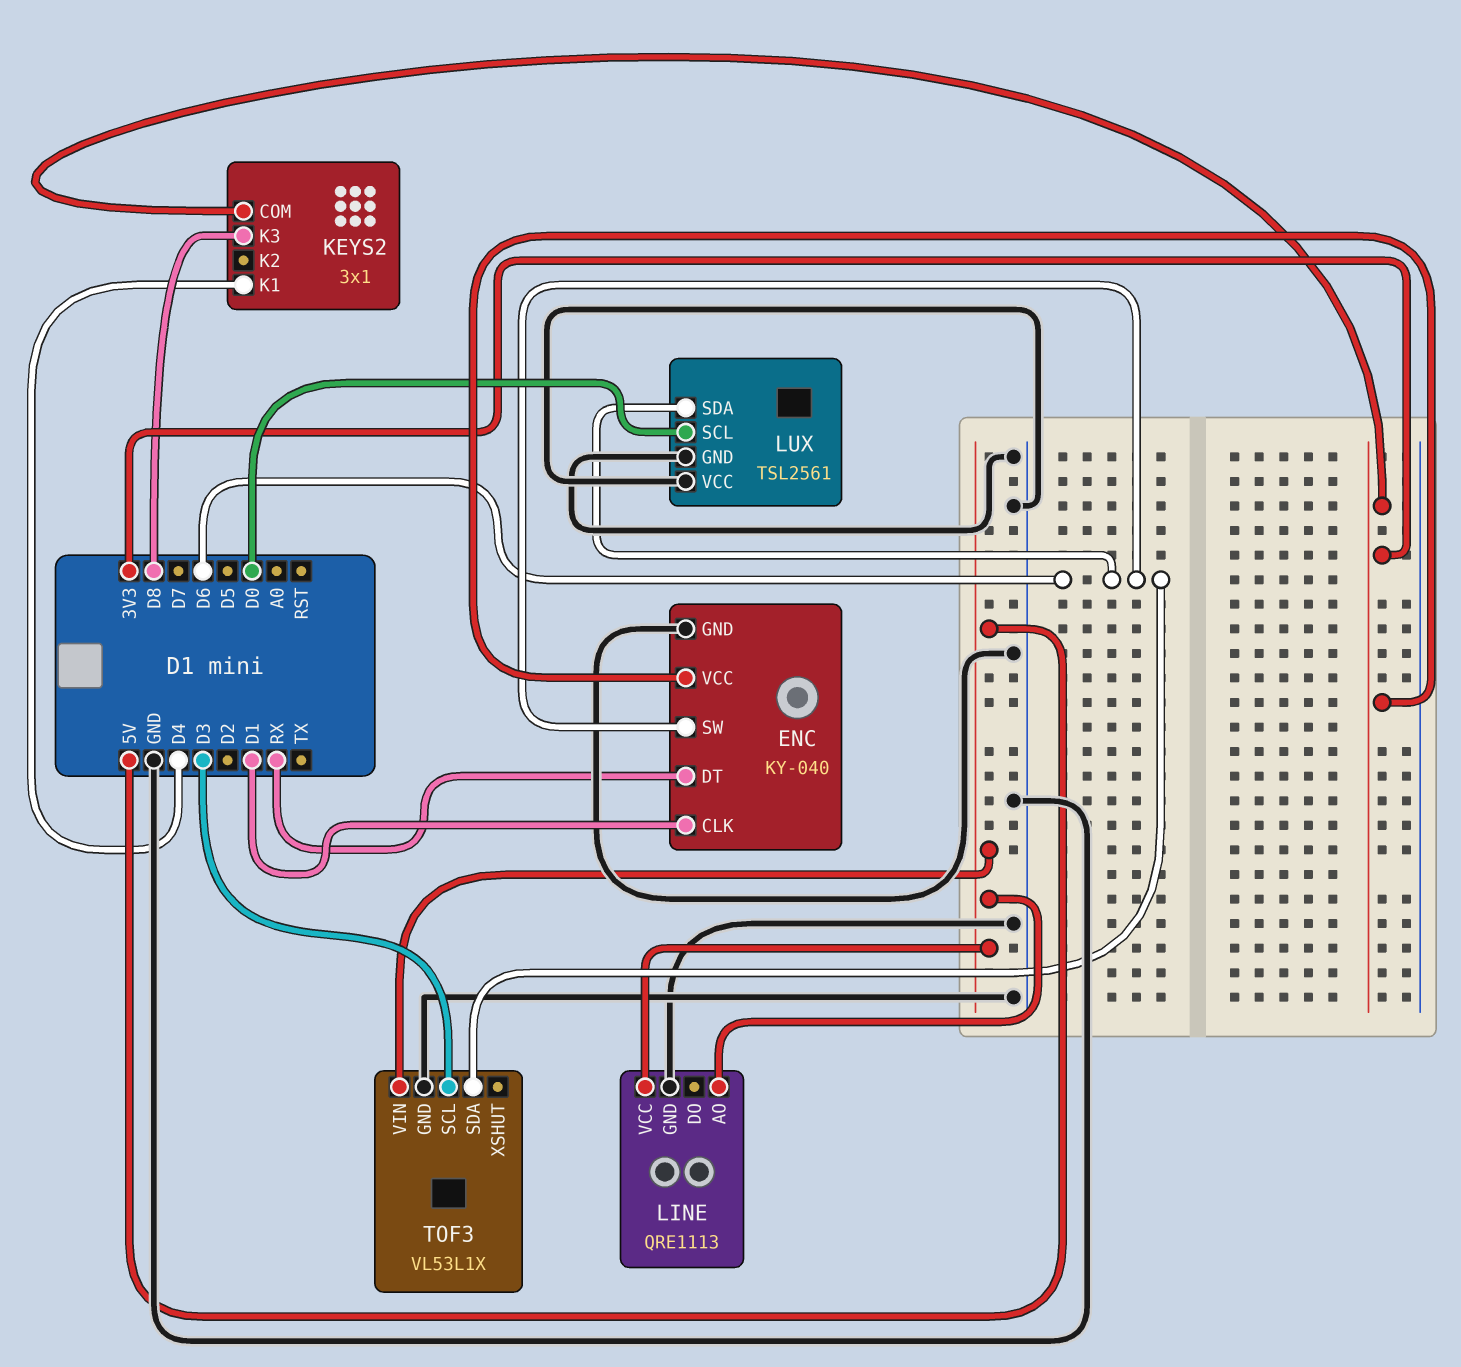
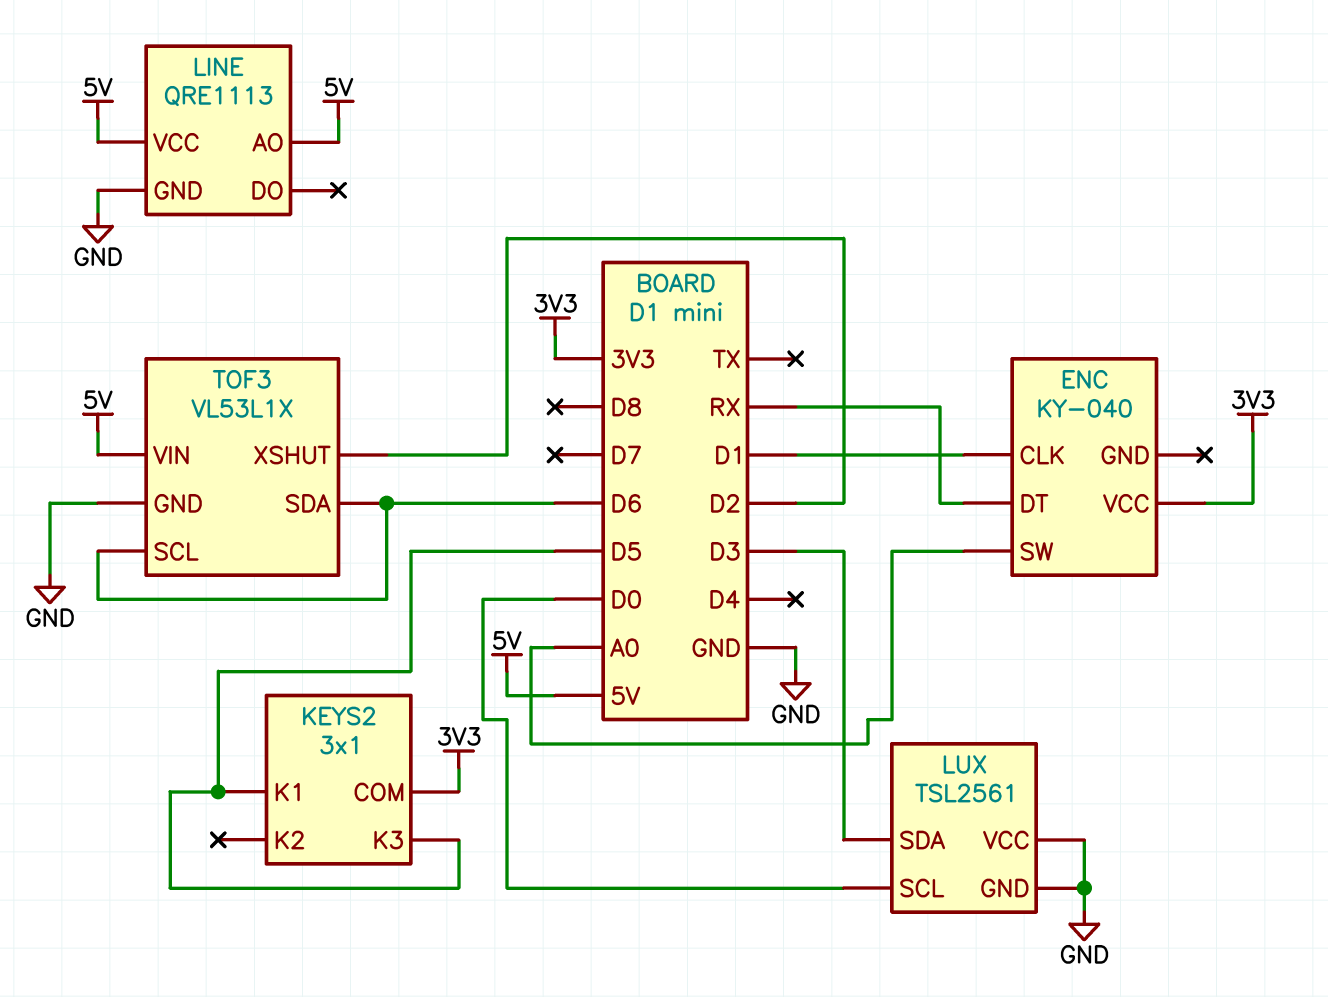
ENC pin GND: GND -> none
ENC pin SW: D6 -> A0
KEYS2 pin K1: D4 -> D5
KEYS2 pin K3: D8 -> D5
LUX pin SDA: D6 -> D3
TOF3 pin SCL: D3 -> D6
TOF3 pin XSHUT: none -> D2

